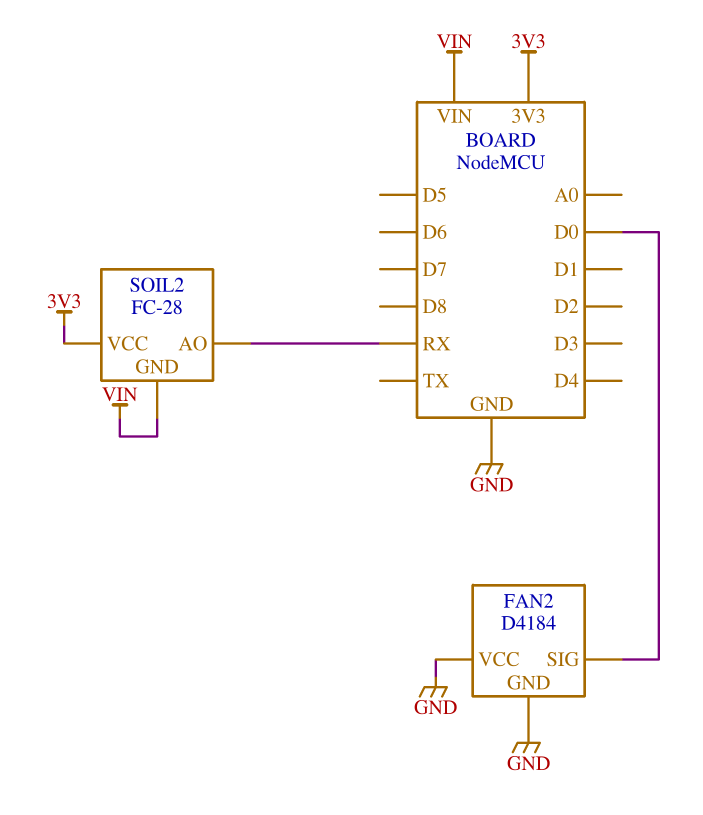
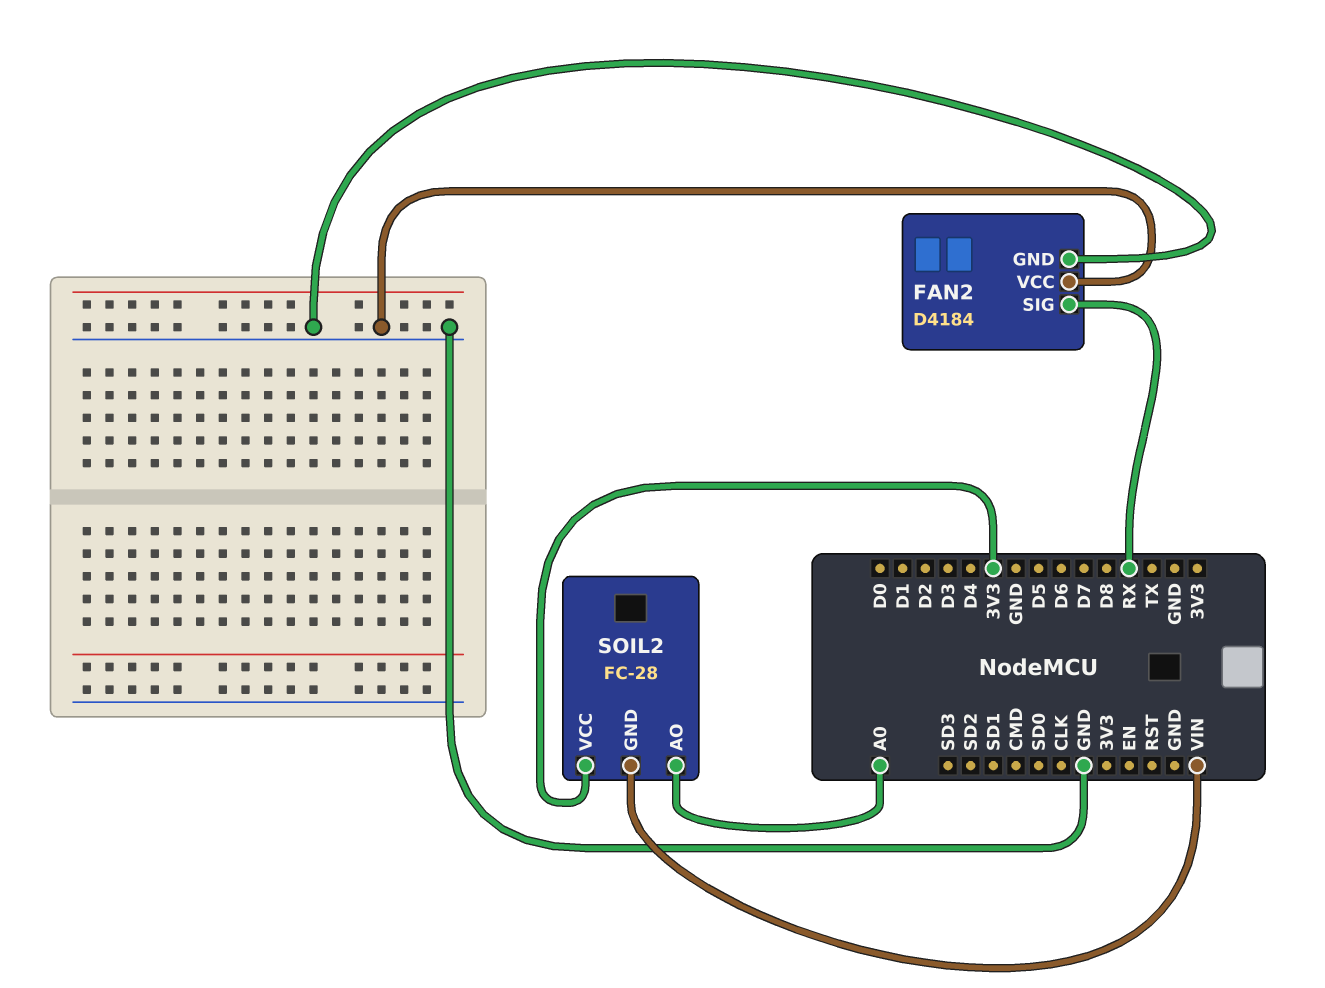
FAN2 pin SIG: D0 -> RX
SOIL2 pin AO: RX -> A0

